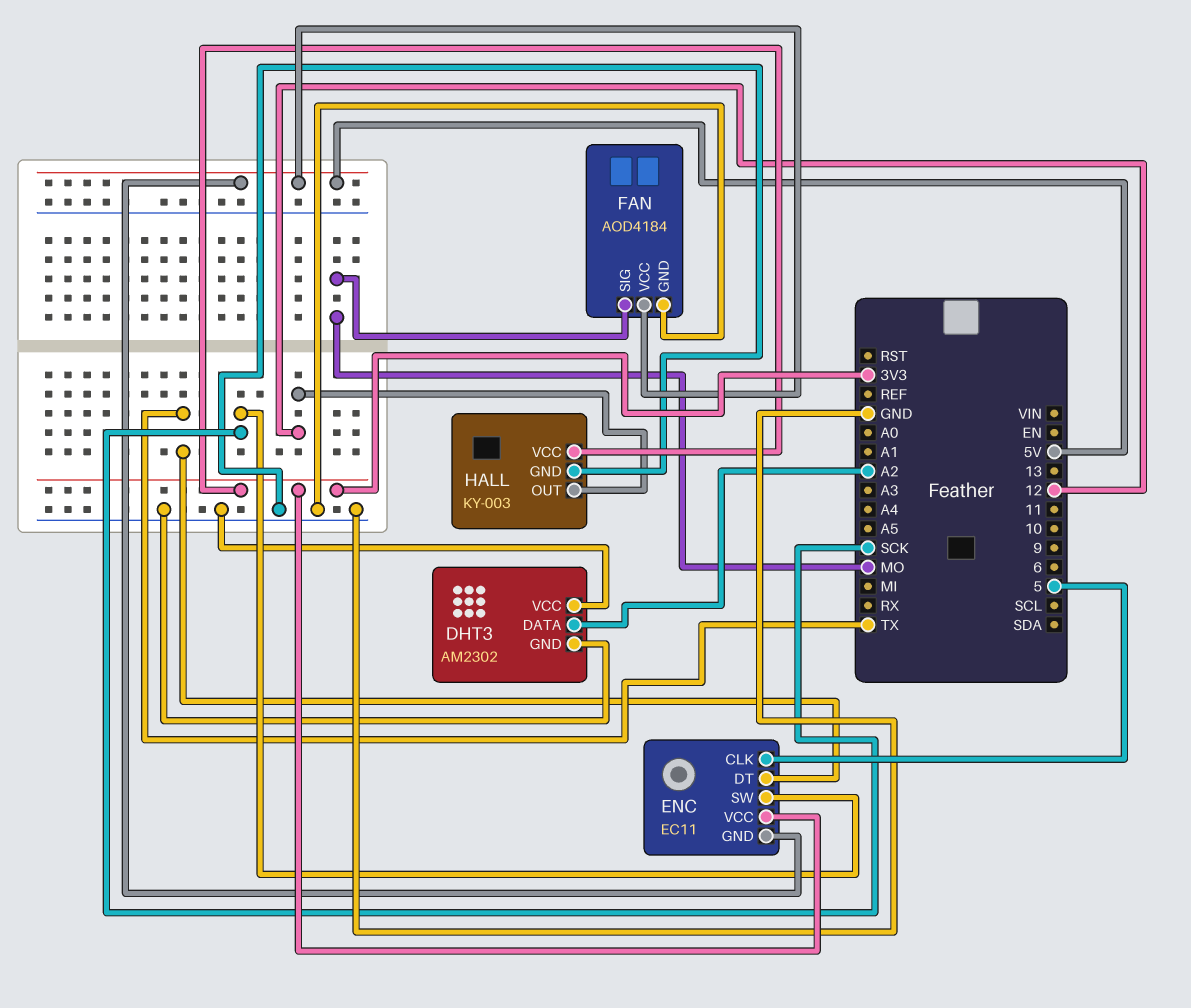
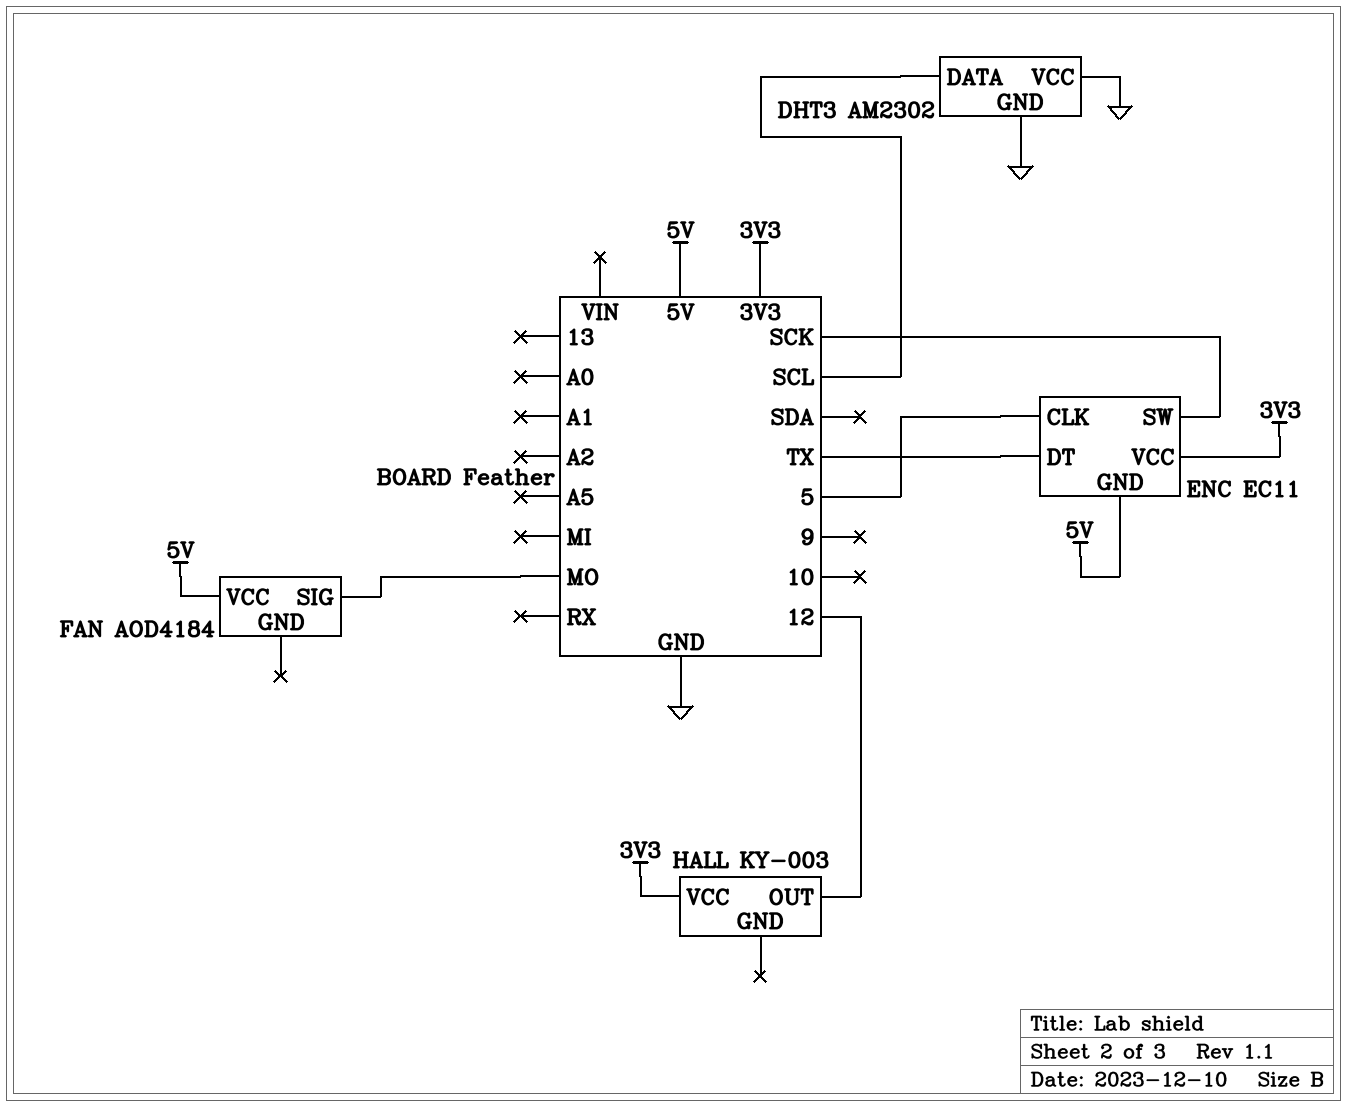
DHT3 pin DATA: A2 -> SCL
FAN pin GND: GND -> none
HALL pin GND: GND -> none

